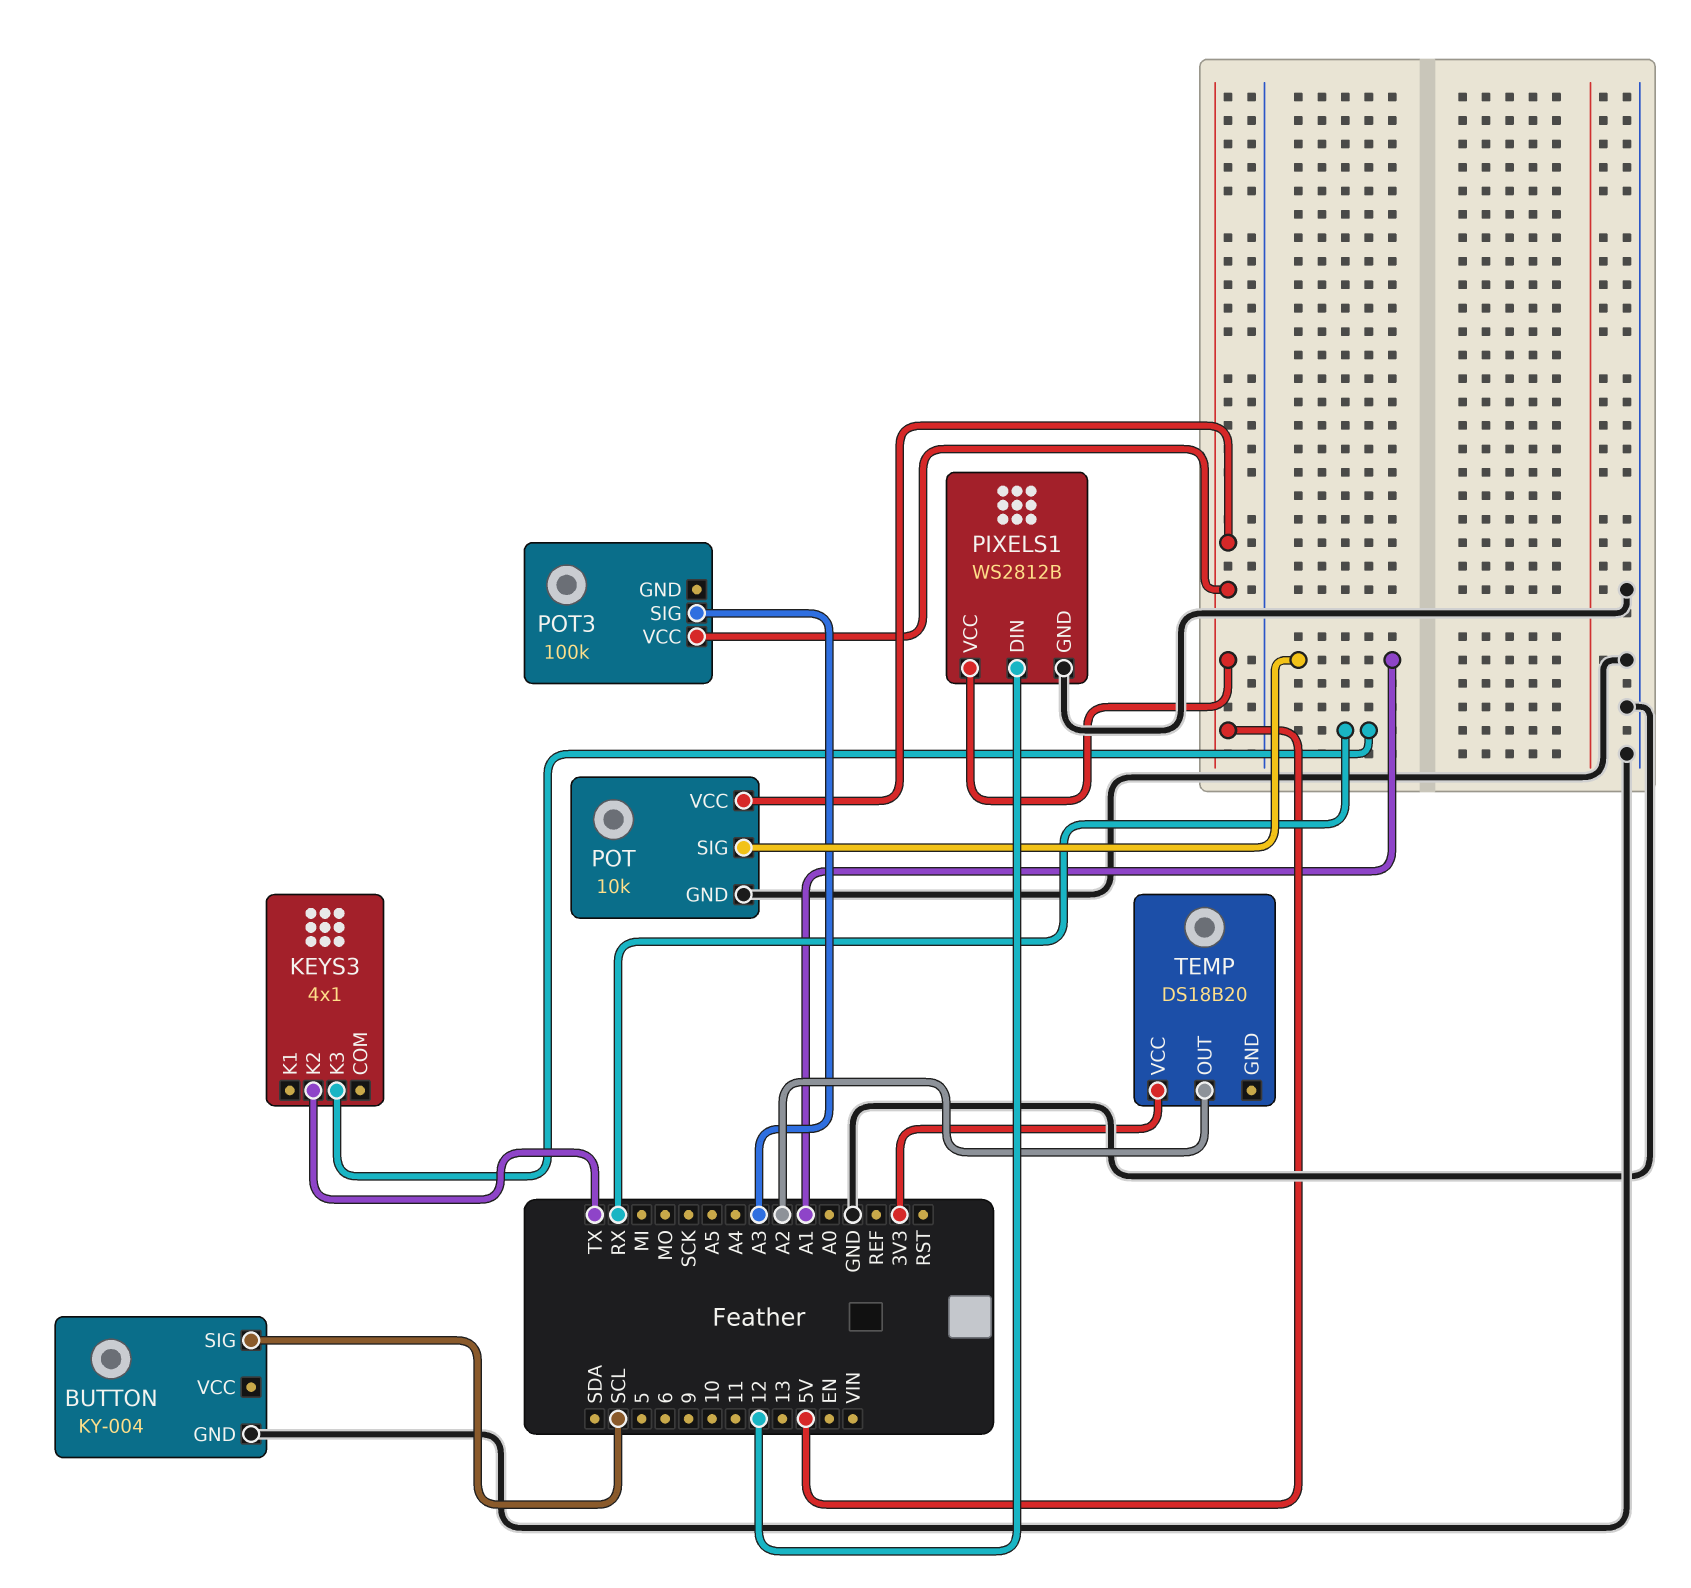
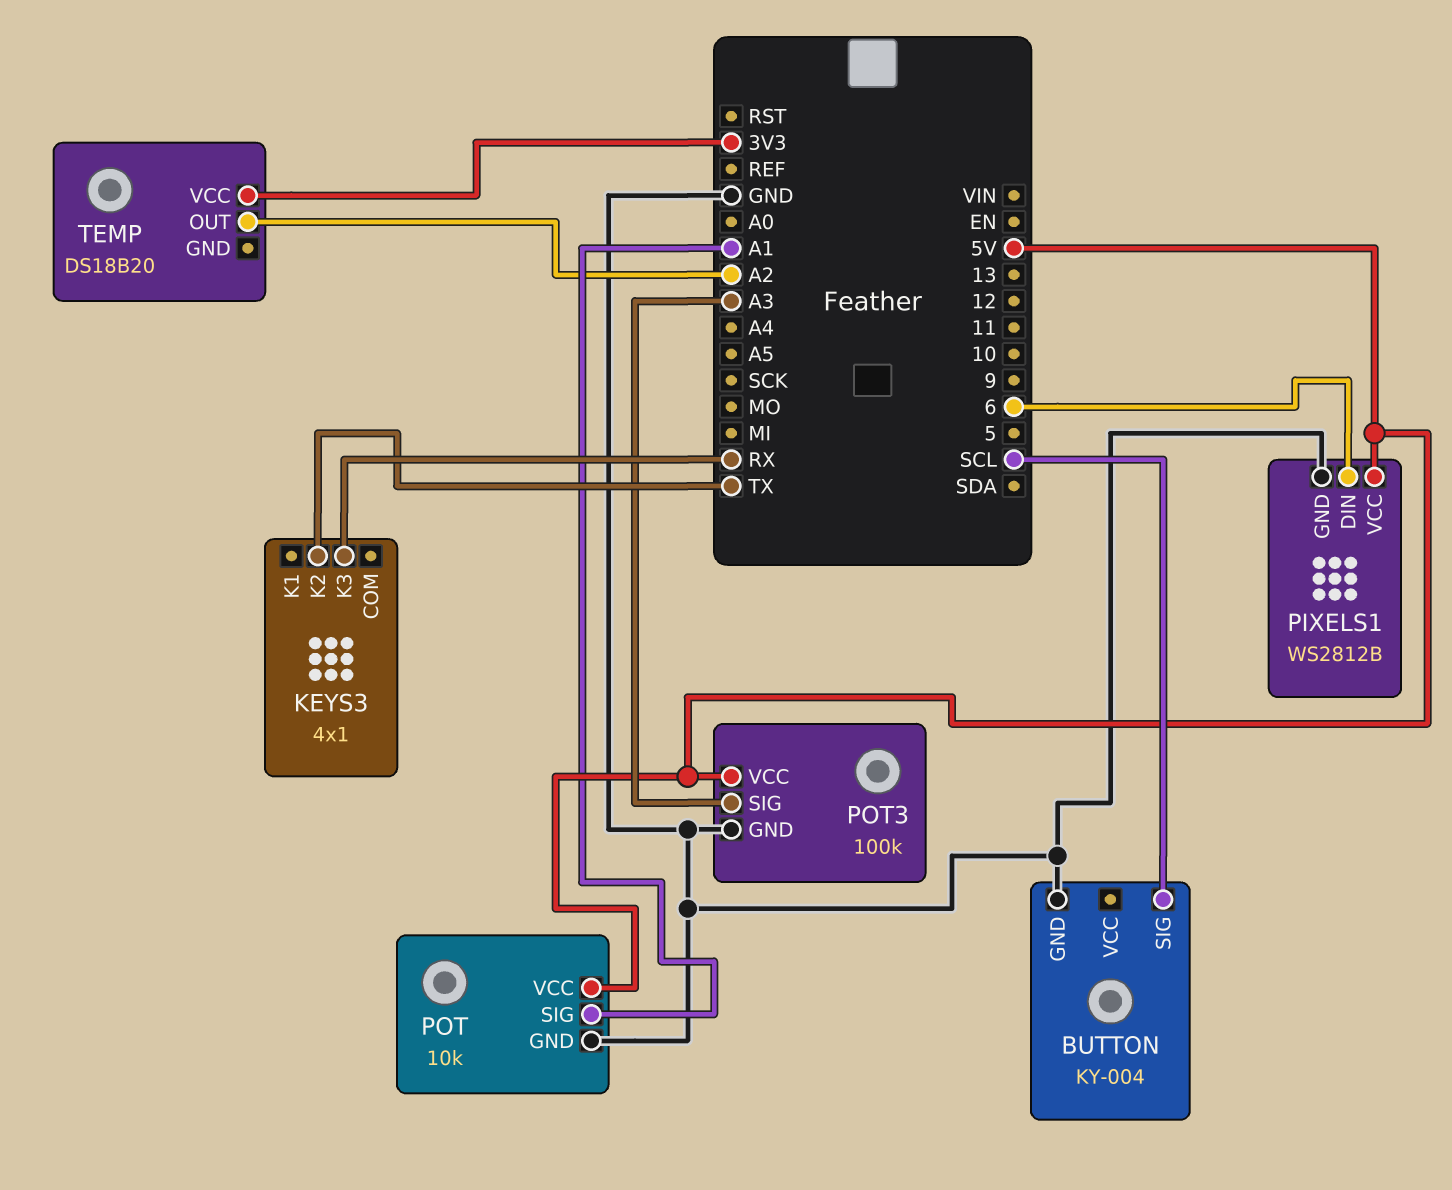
PIXELS1 pin DIN: 12 -> 6
POT3 pin GND: none -> GND

